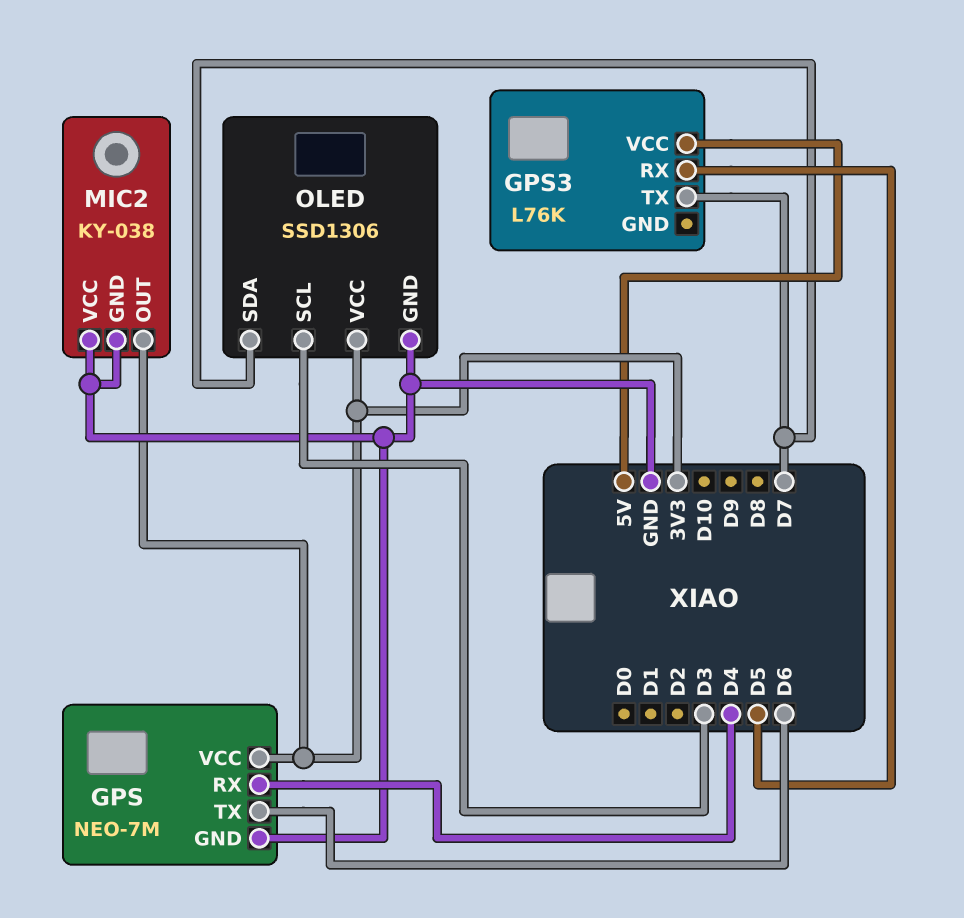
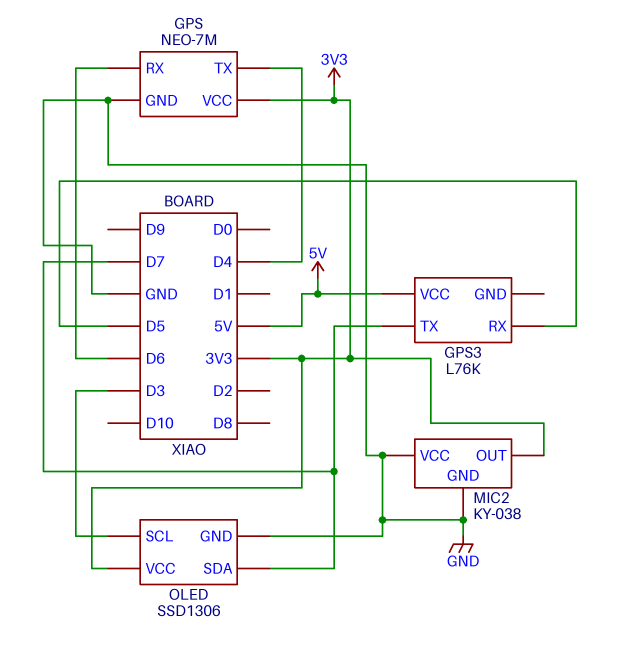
GPS pin RX: D4 -> D6
GPS pin TX: D6 -> D4

